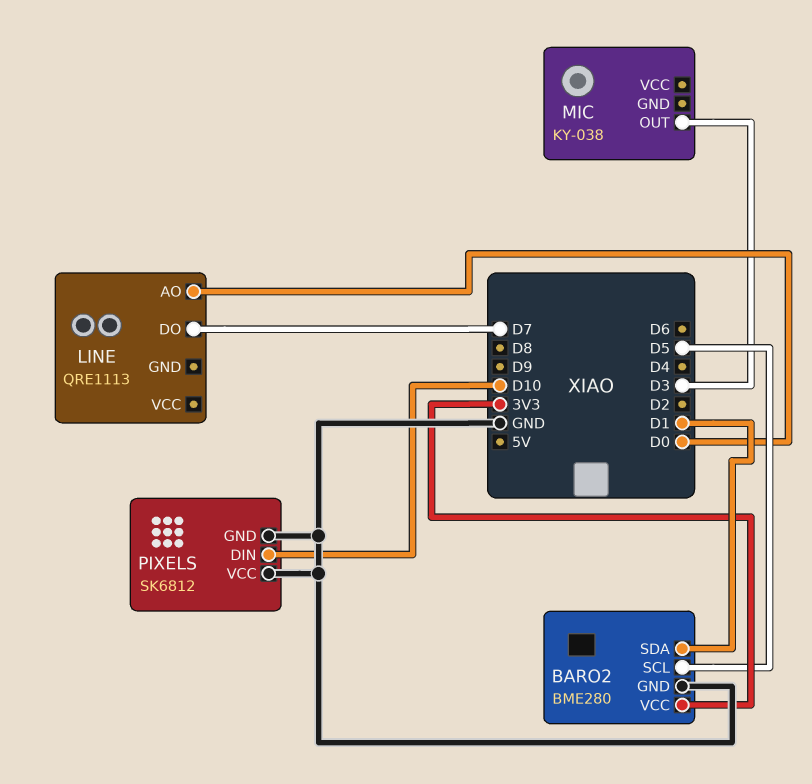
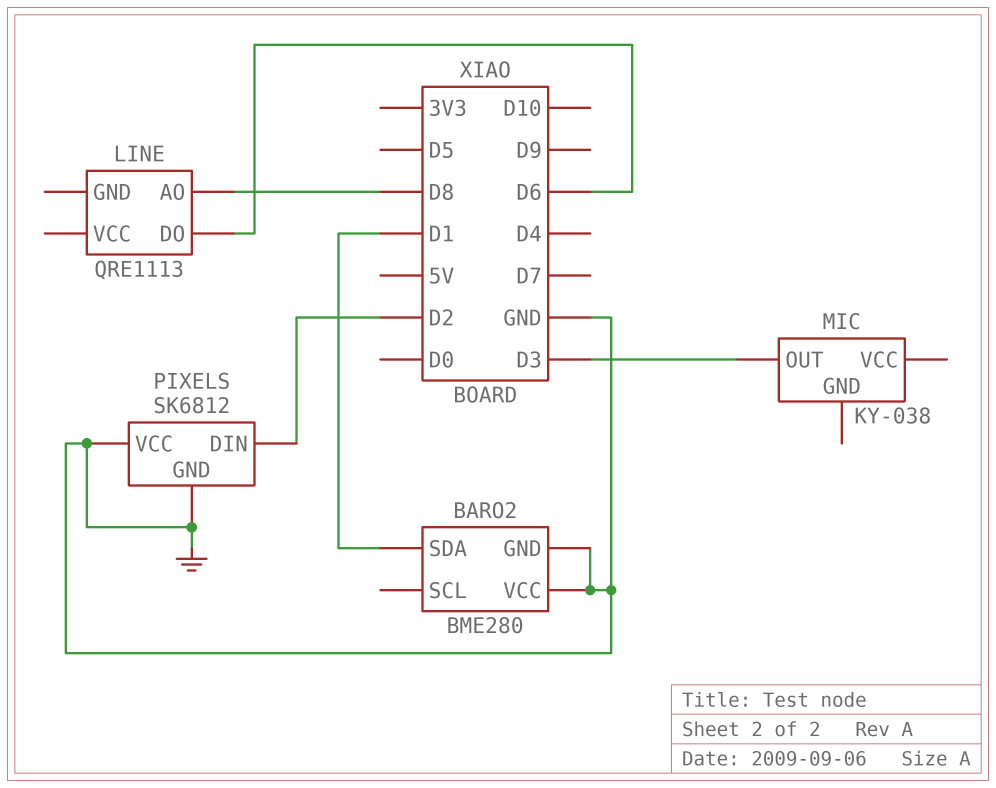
BARO2 pin SCL: D5 -> none
BARO2 pin VCC: 3V3 -> GND
LINE pin AO: D0 -> D8
LINE pin DO: D7 -> D6
PIXELS pin DIN: D10 -> D2

